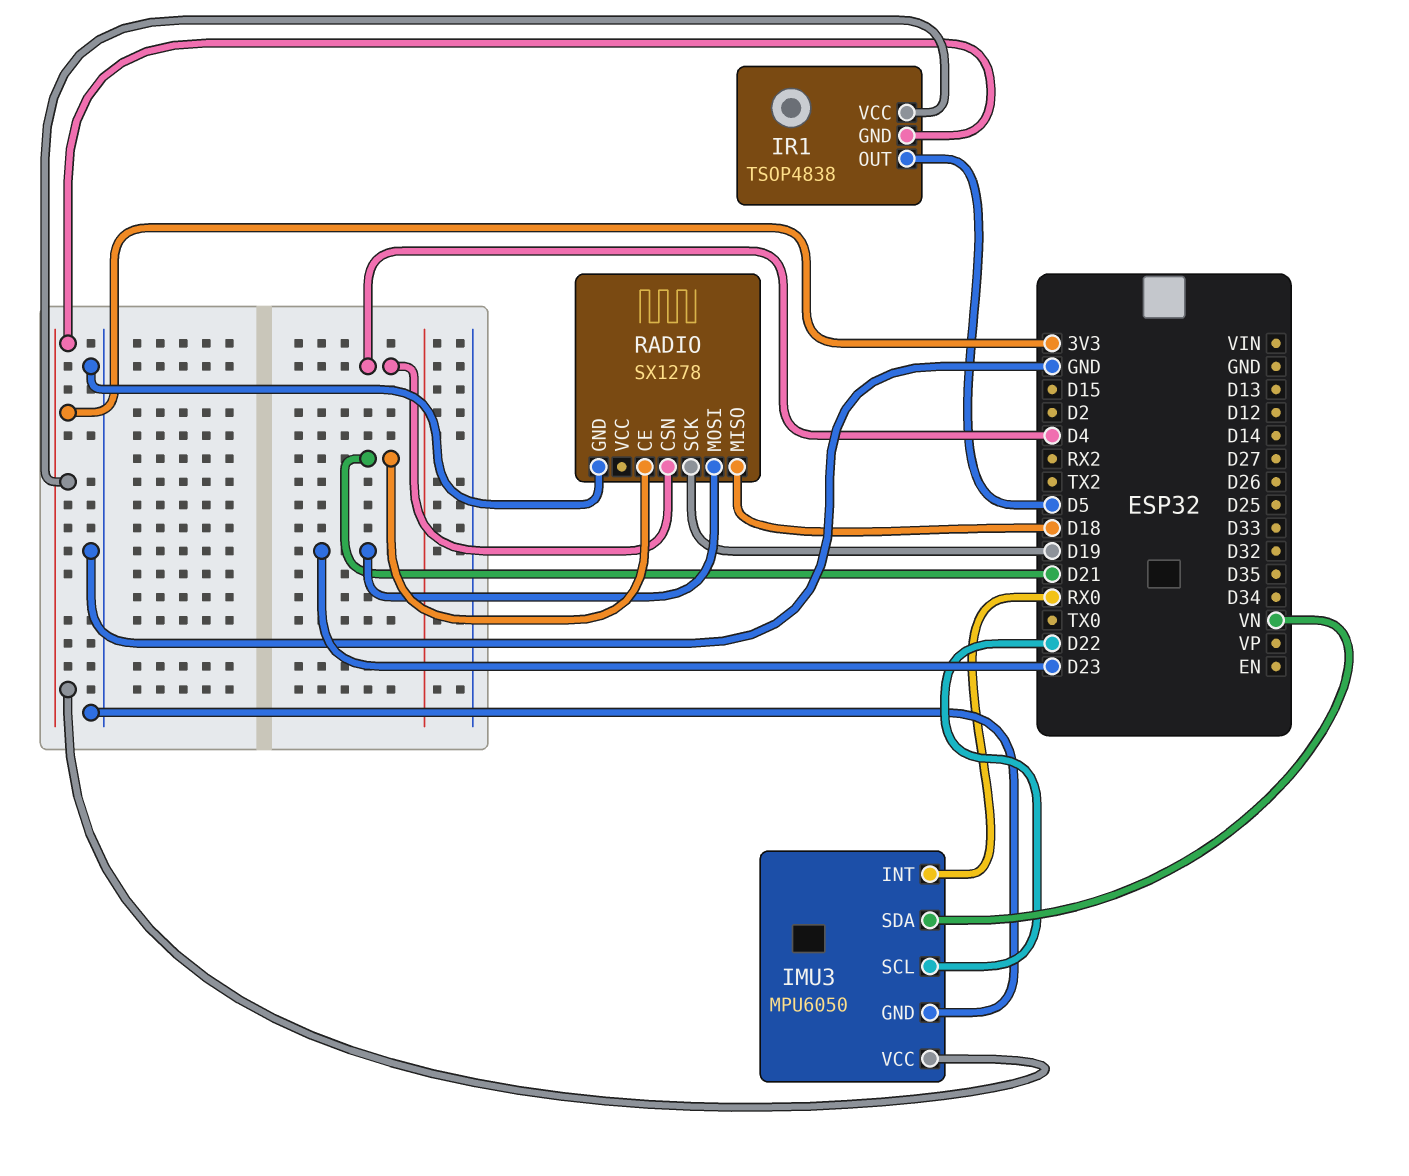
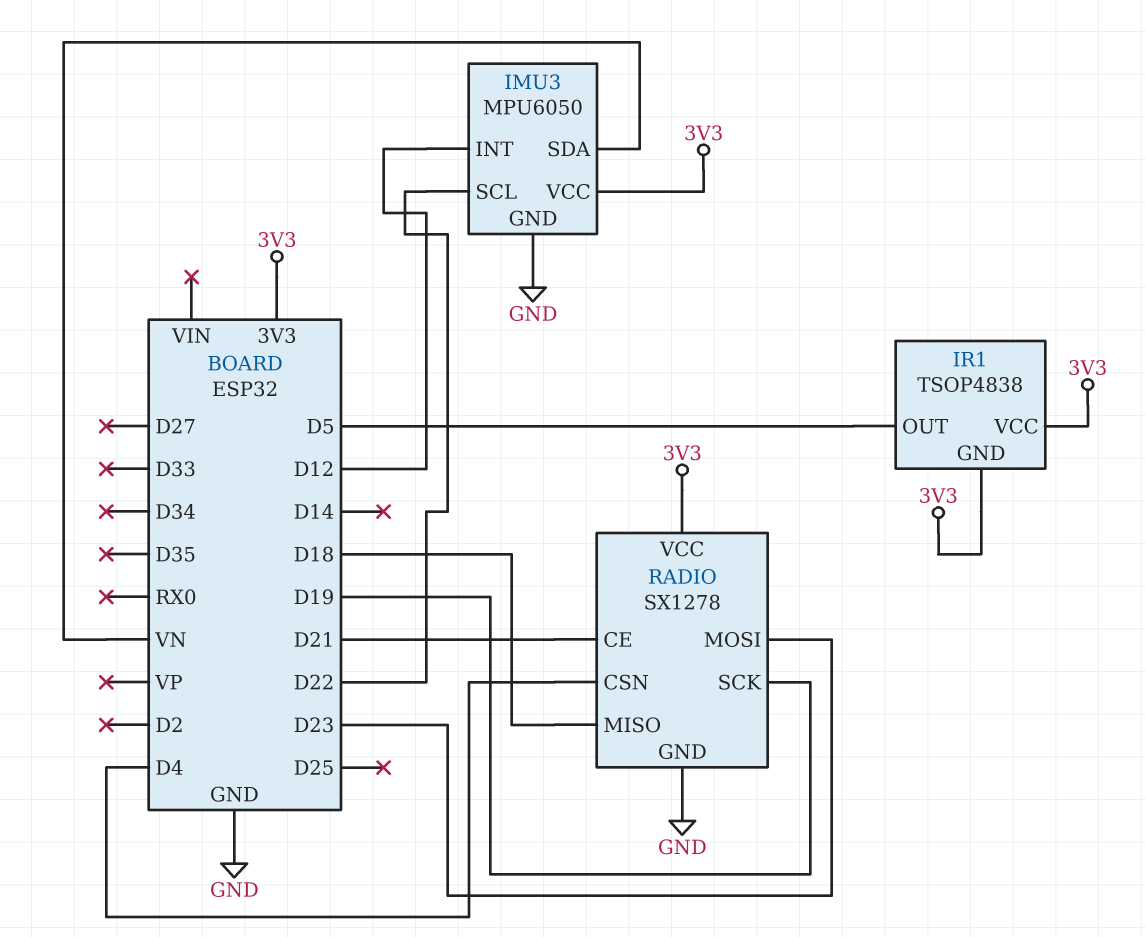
IMU3 pin INT: RX0 -> D12
RADIO pin VCC: none -> 3V3

